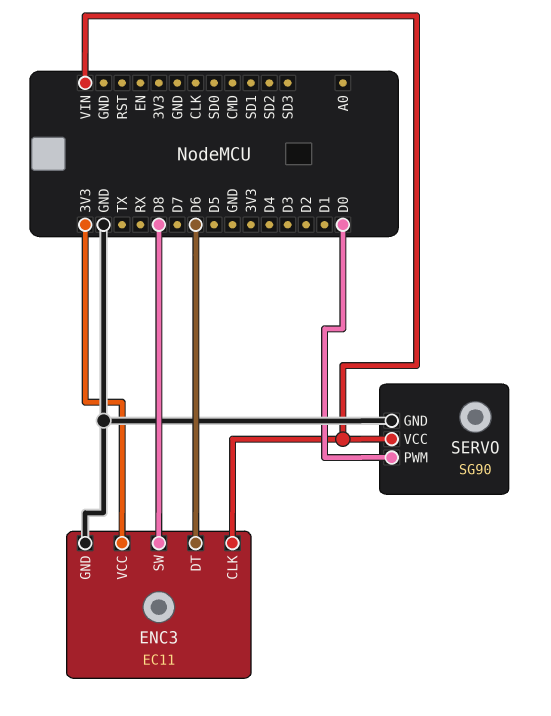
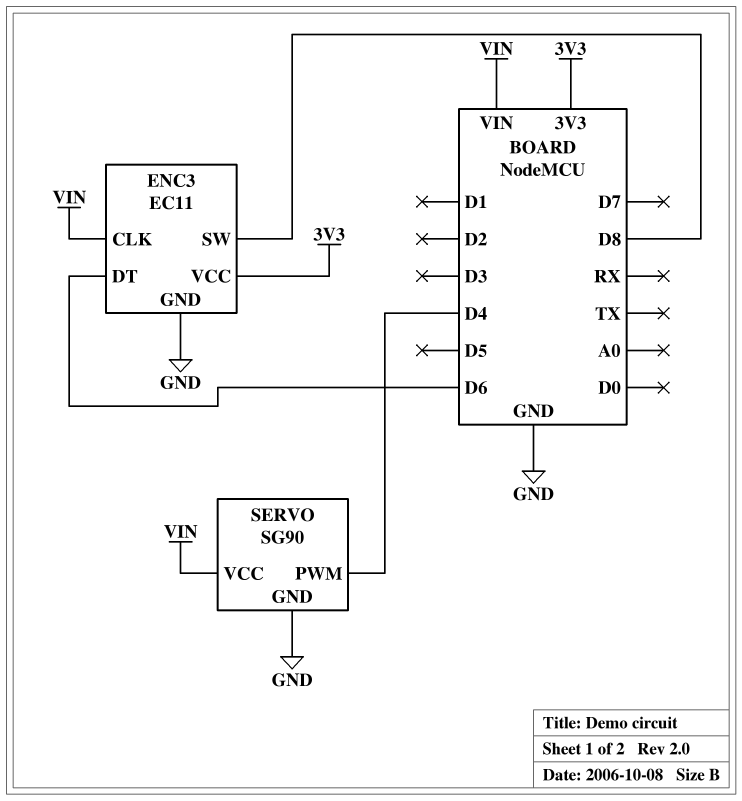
SERVO pin PWM: D0 -> D4

